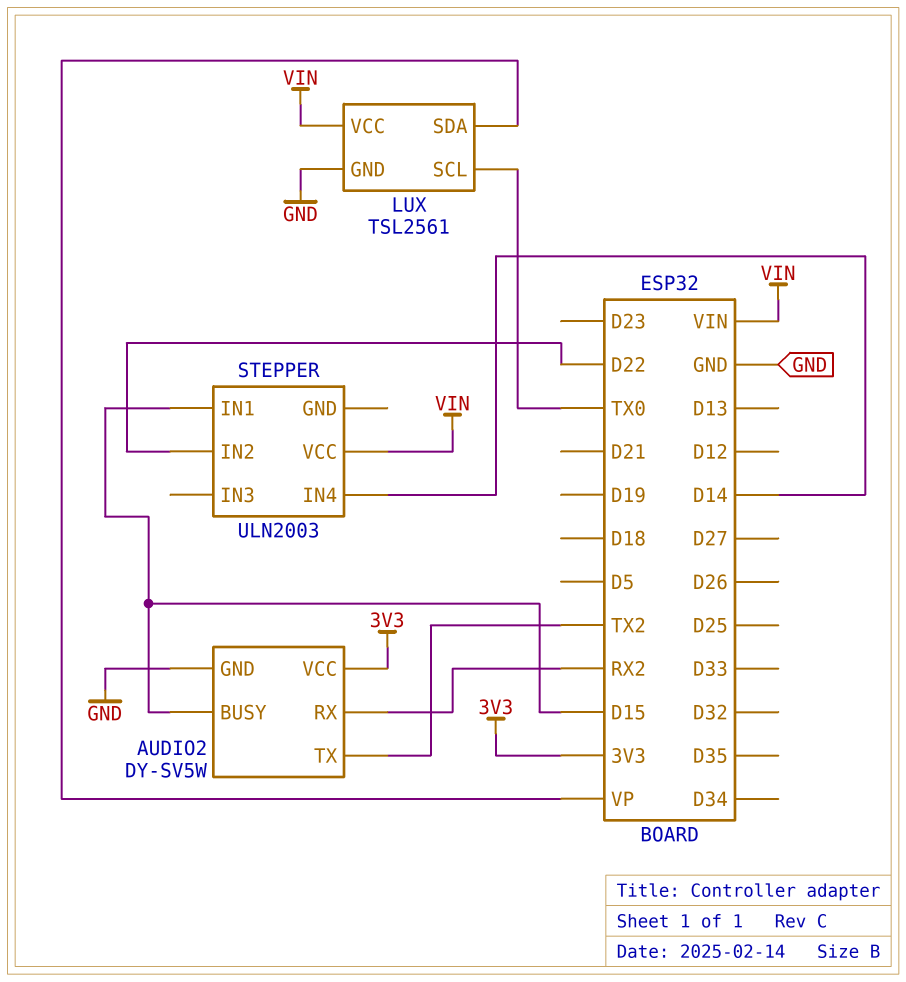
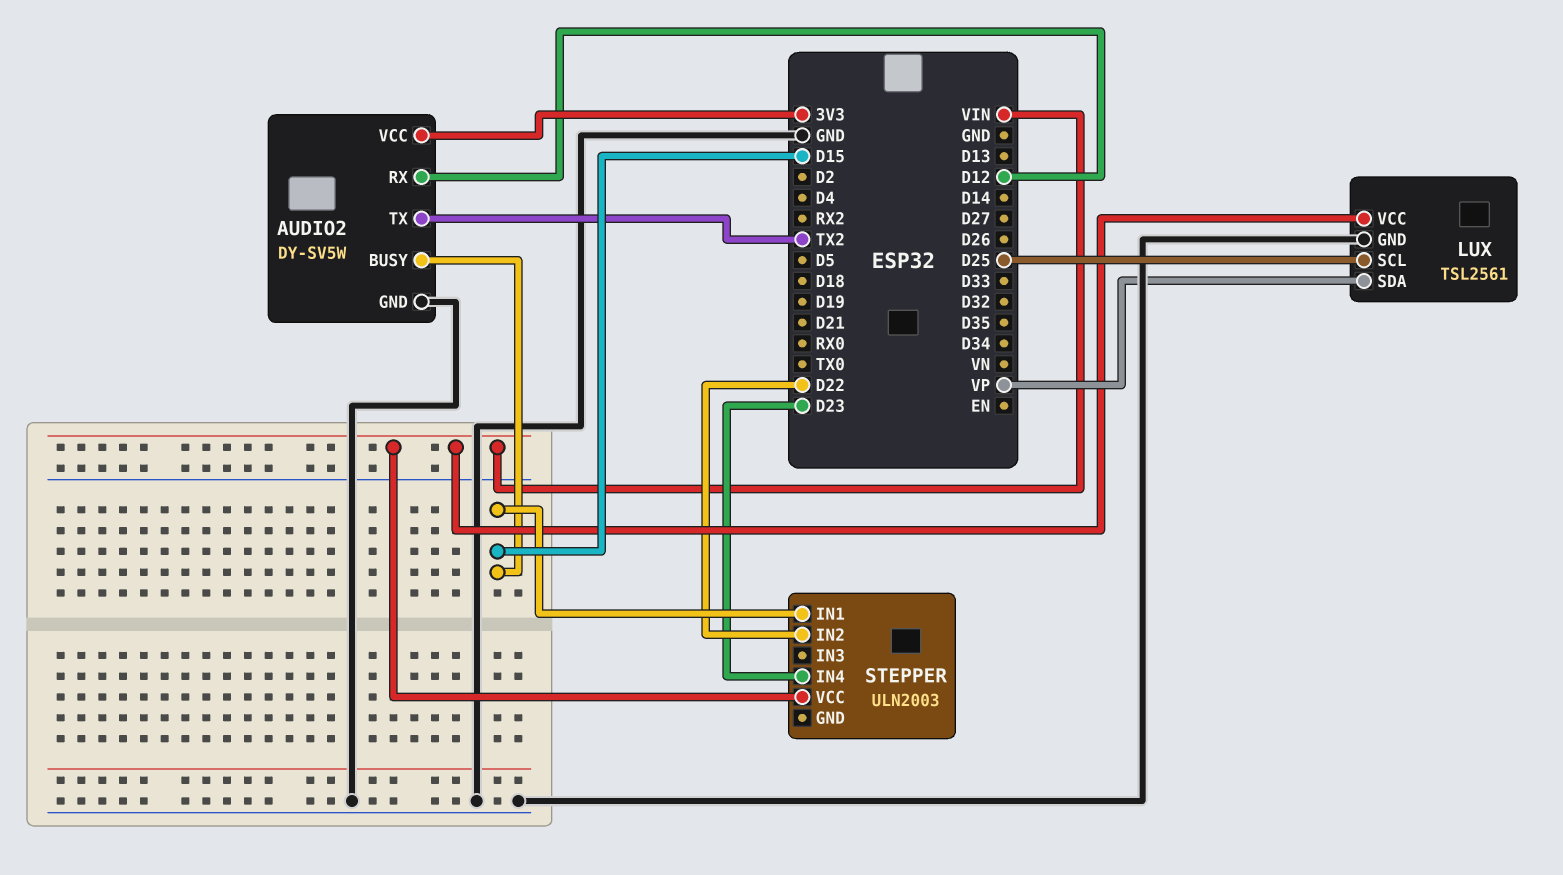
AUDIO2 pin RX: RX2 -> D12
LUX pin SCL: TX0 -> D25
STEPPER pin IN4: D14 -> D23

